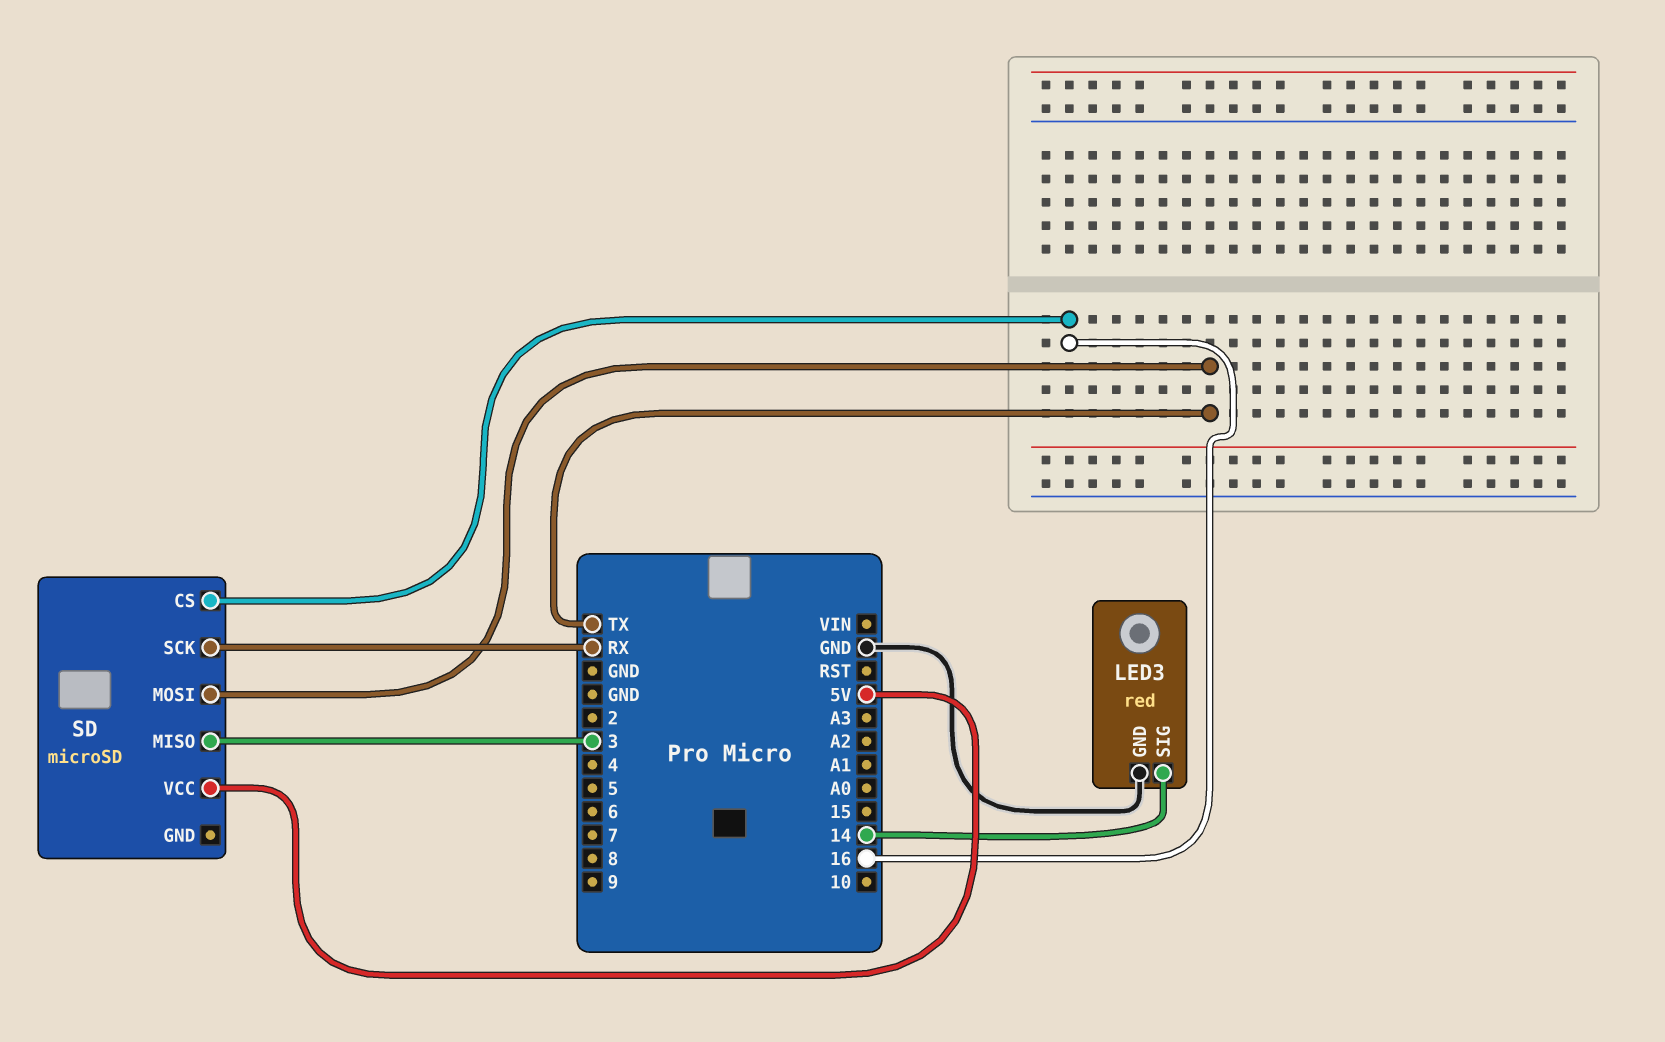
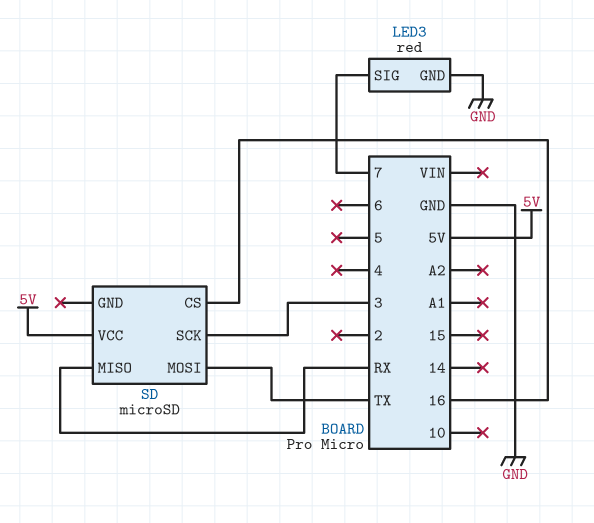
LED3 pin SIG: 14 -> 7
SD pin MISO: 3 -> RX
SD pin SCK: RX -> 3

